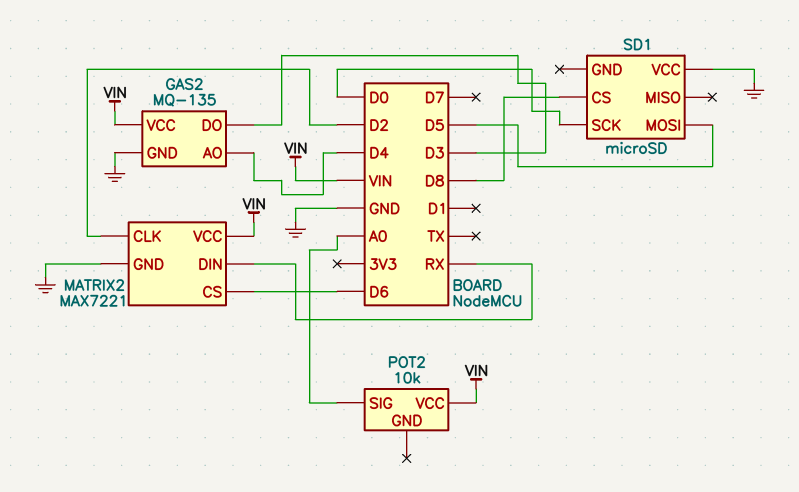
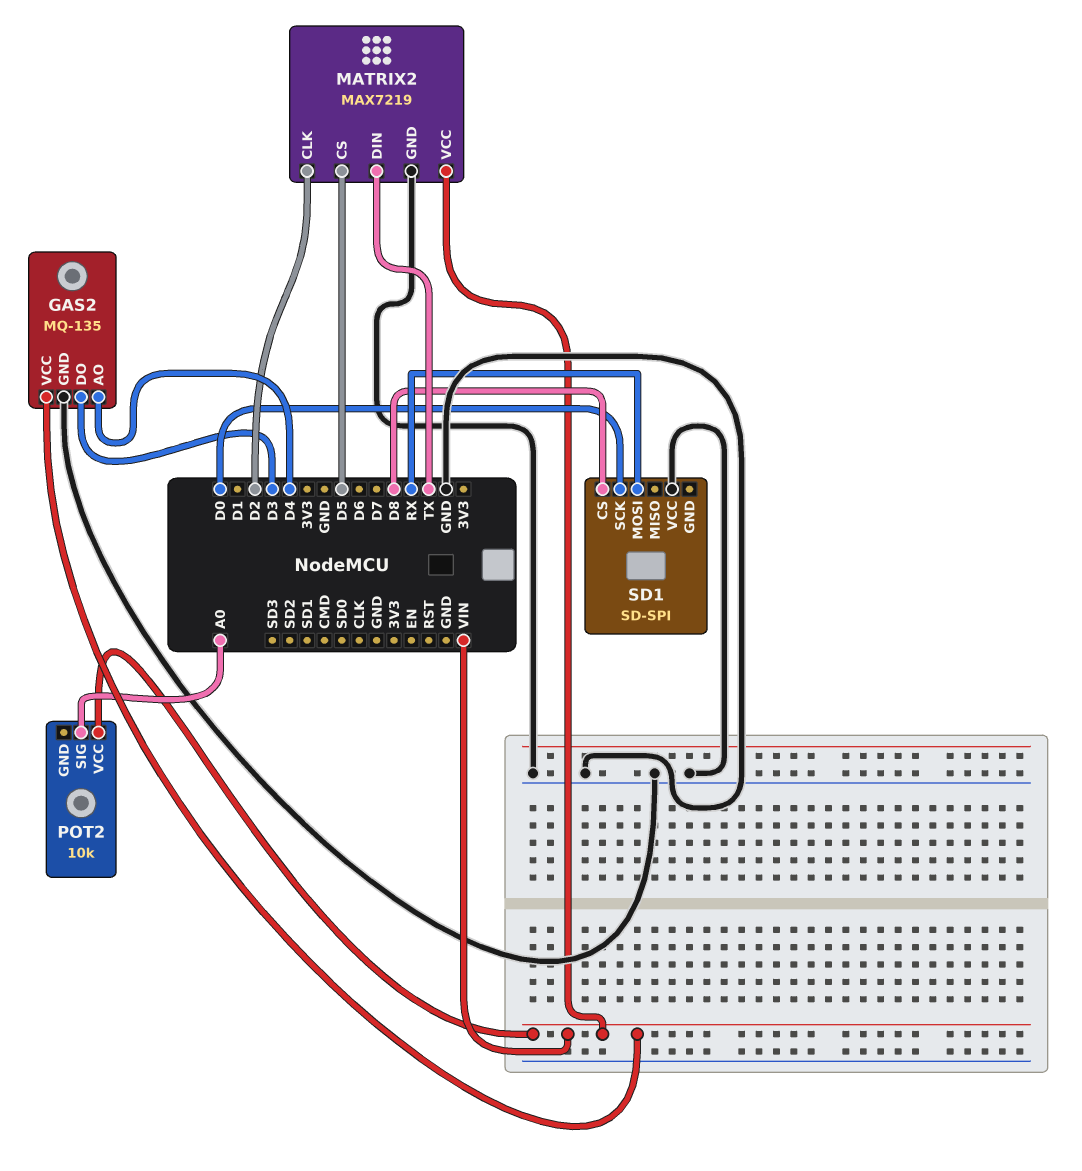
MATRIX2: MAX7221 -> MAX7219
MATRIX2 pin CS: D6 -> D5
MATRIX2 pin DIN: RX -> TX
SD1: microSD -> SD-SPI
SD1 pin MOSI: D5 -> RX

